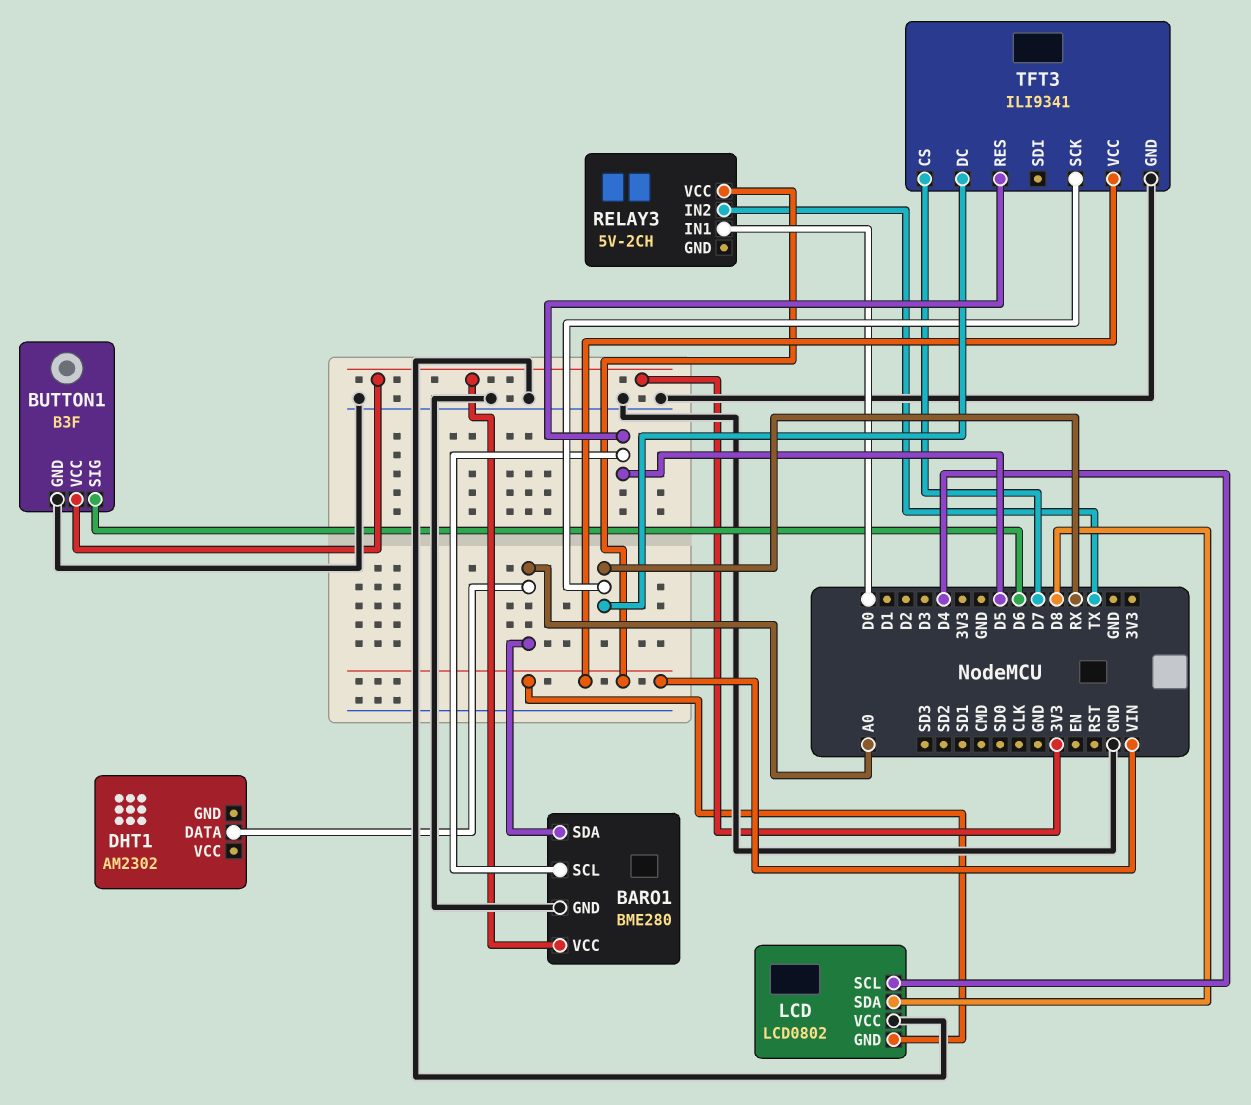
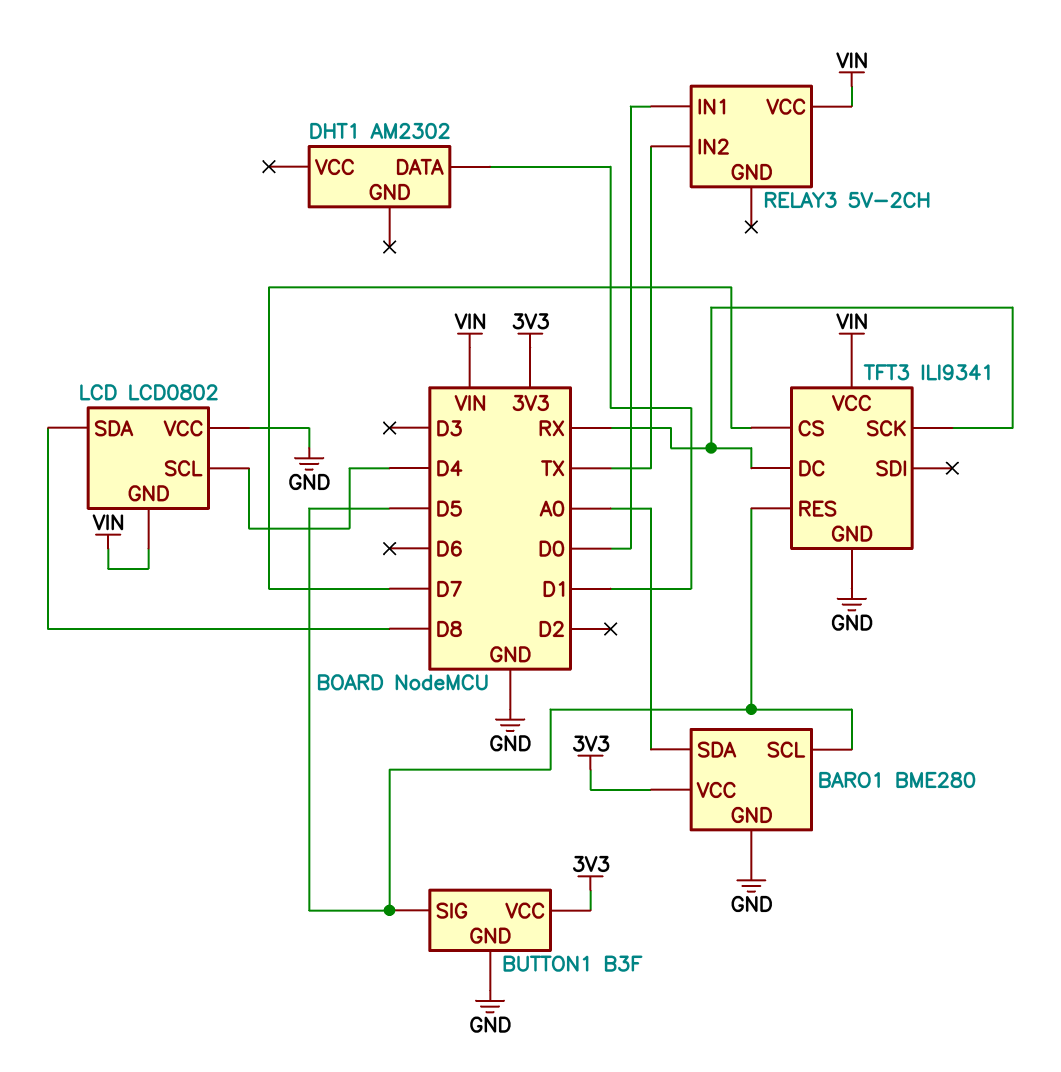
BUTTON1 pin SIG: D6 -> D5
DHT1 pin DATA: A0 -> D1

